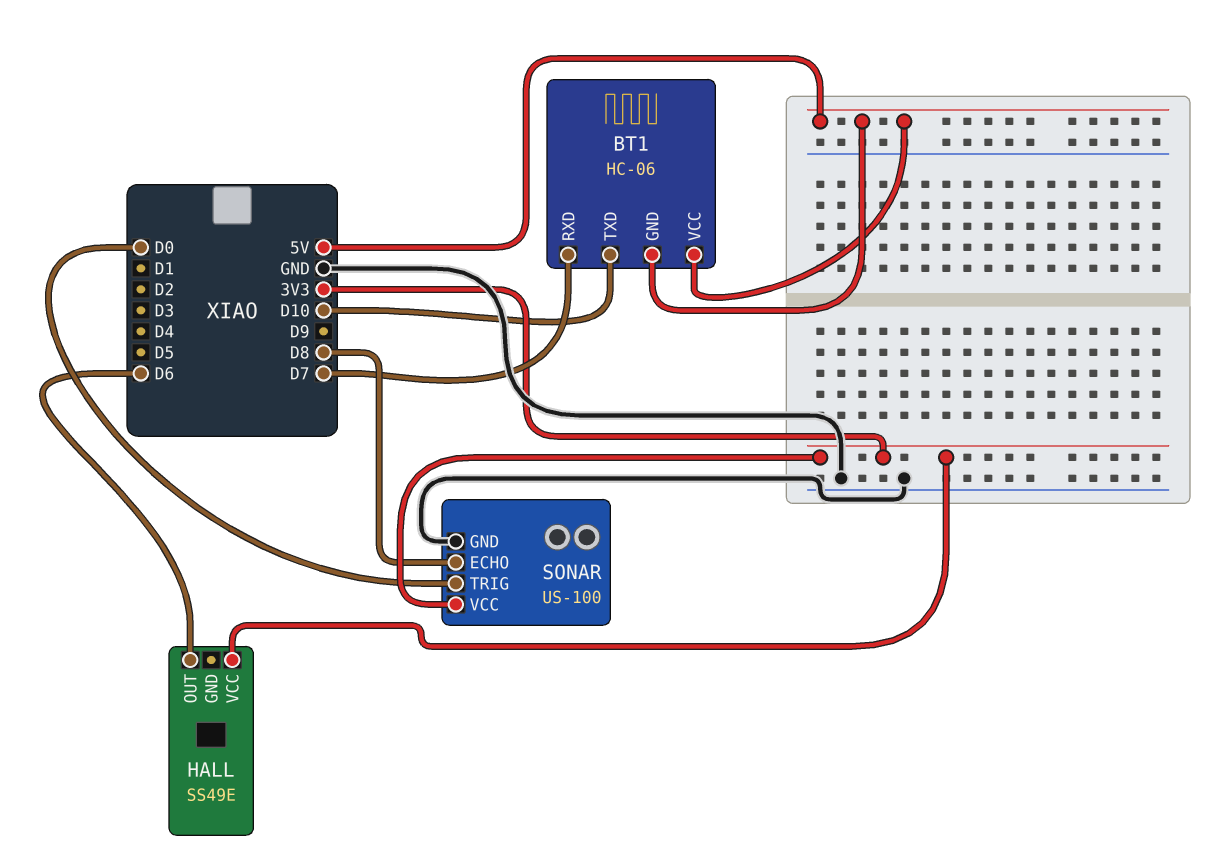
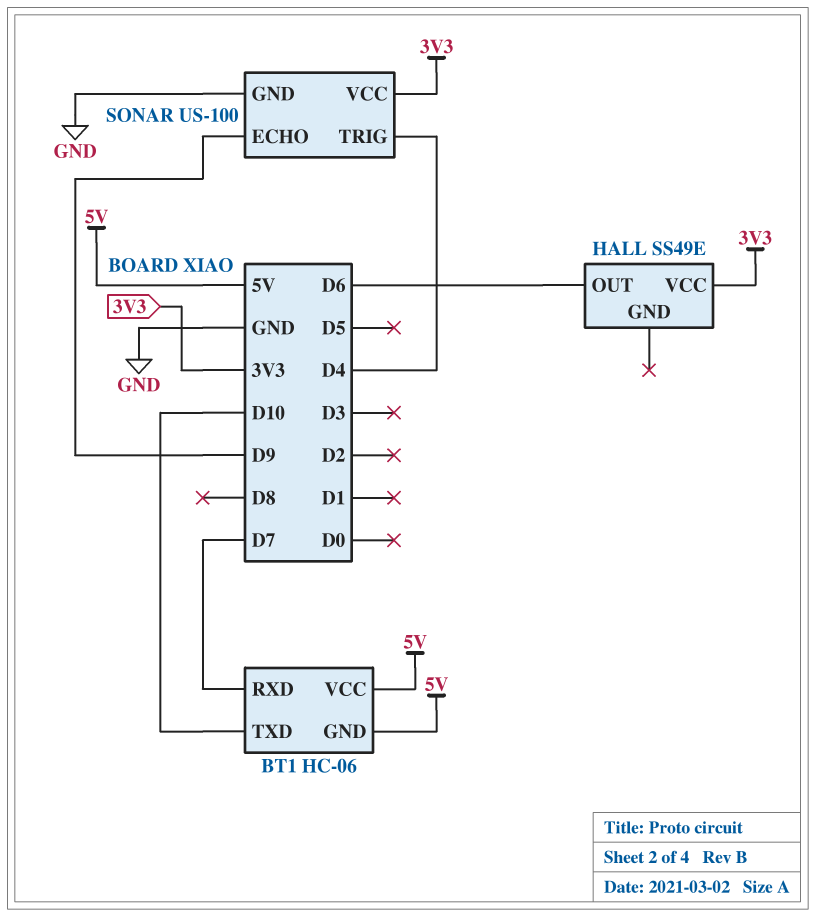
SONAR pin ECHO: D8 -> D9
SONAR pin TRIG: D0 -> D4

